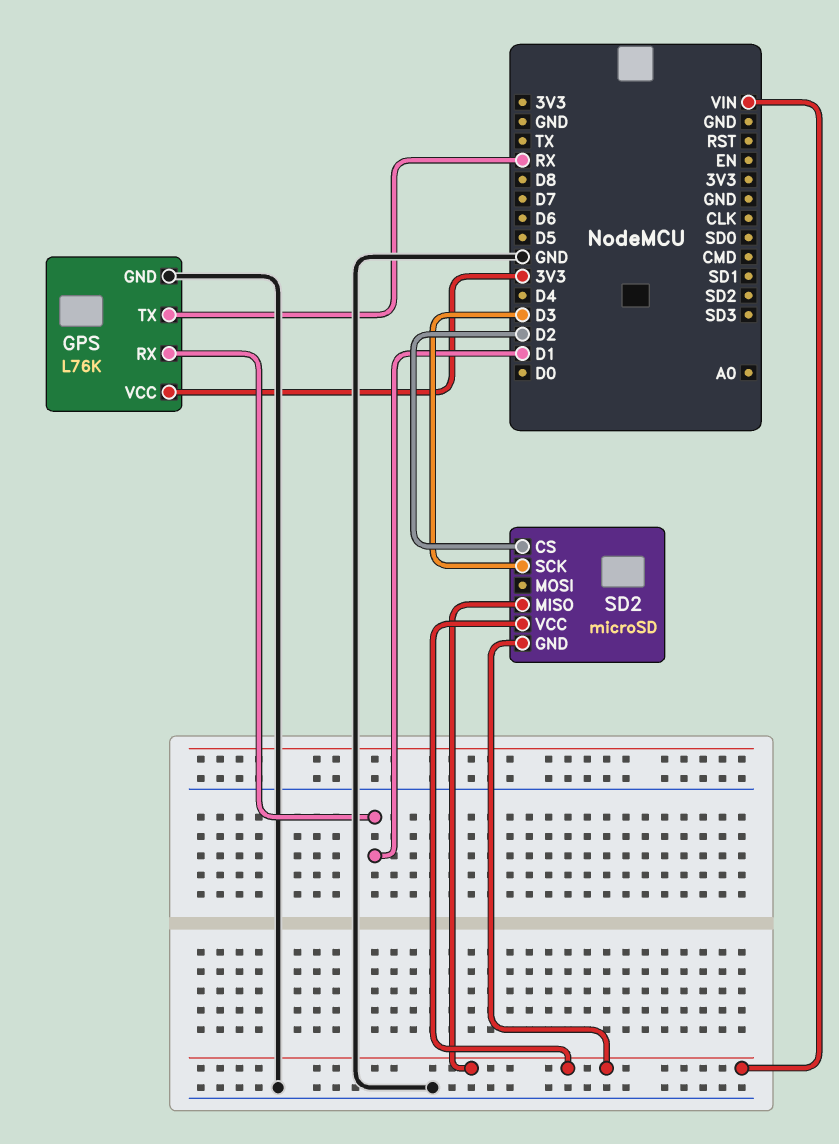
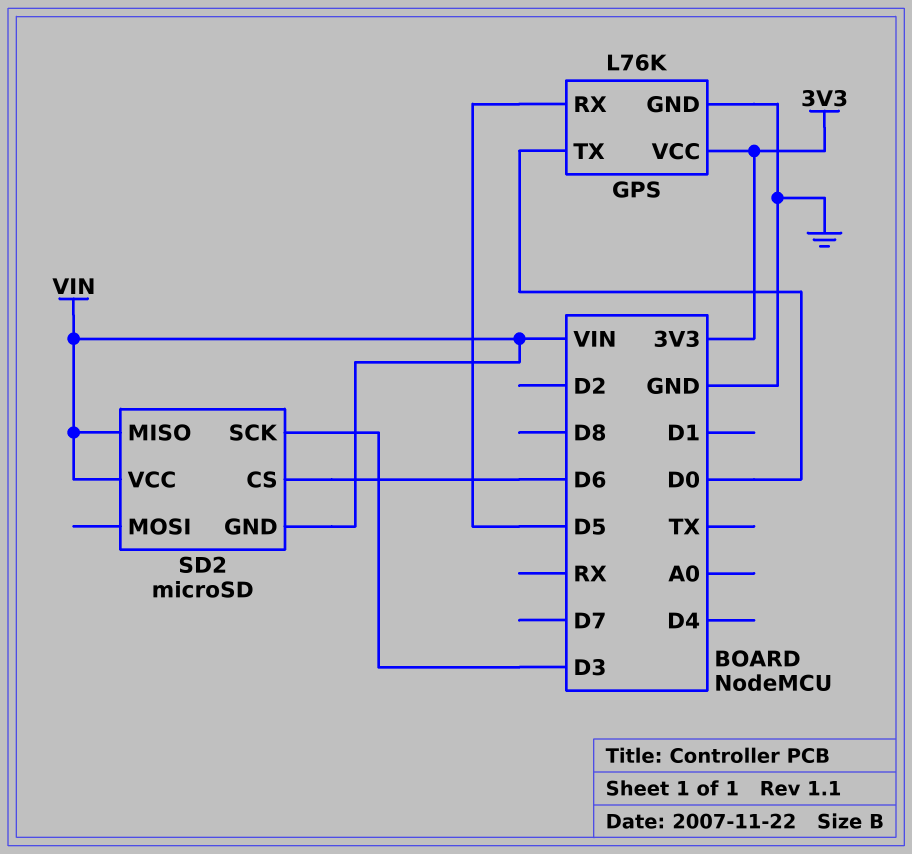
GPS pin RX: D1 -> D5
GPS pin TX: RX -> D0
SD2 pin CS: D2 -> D6

